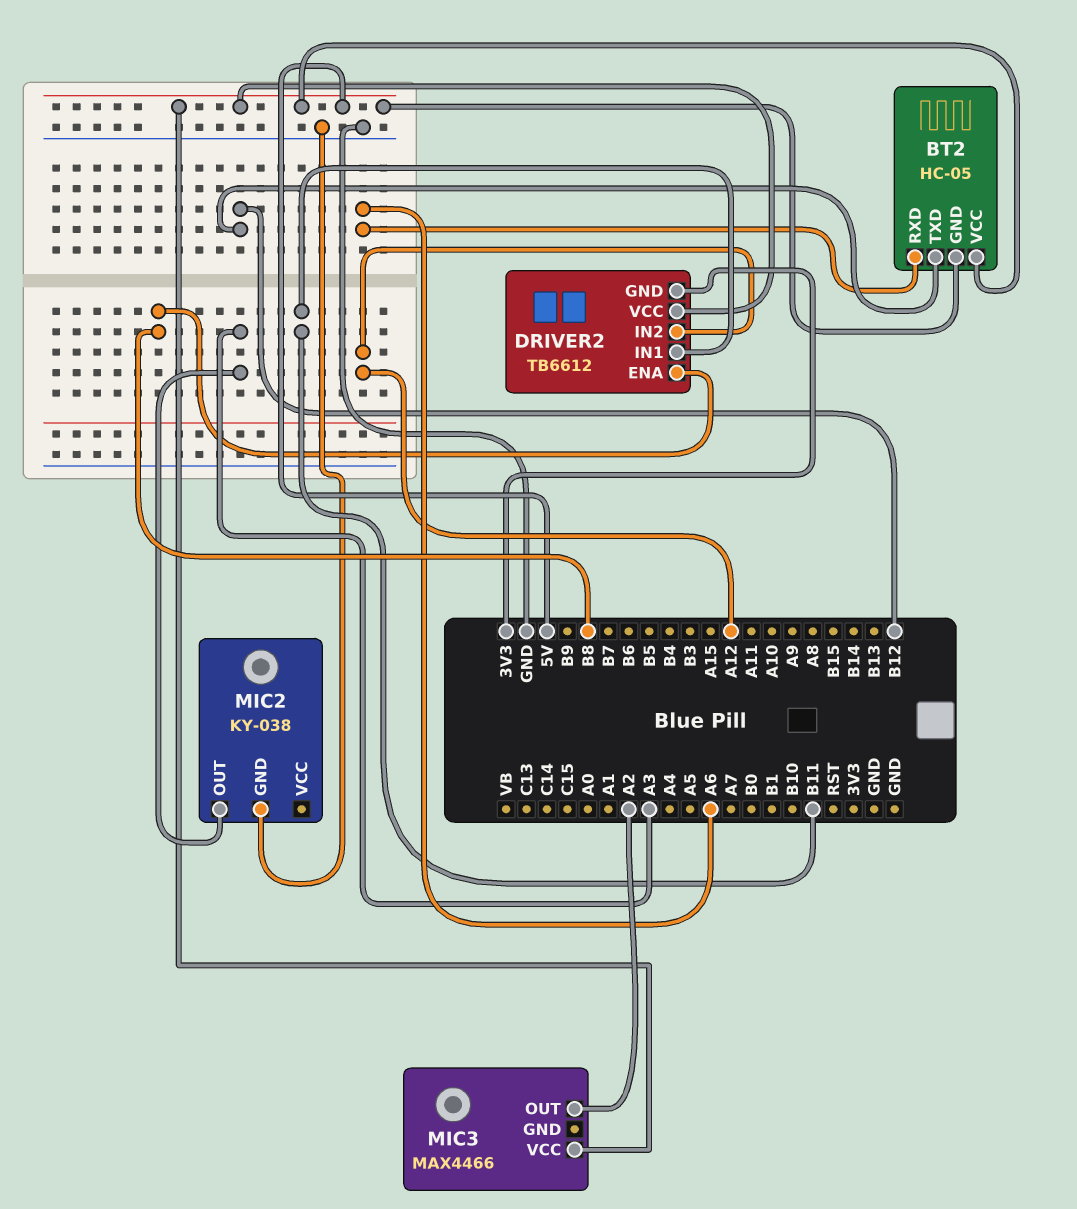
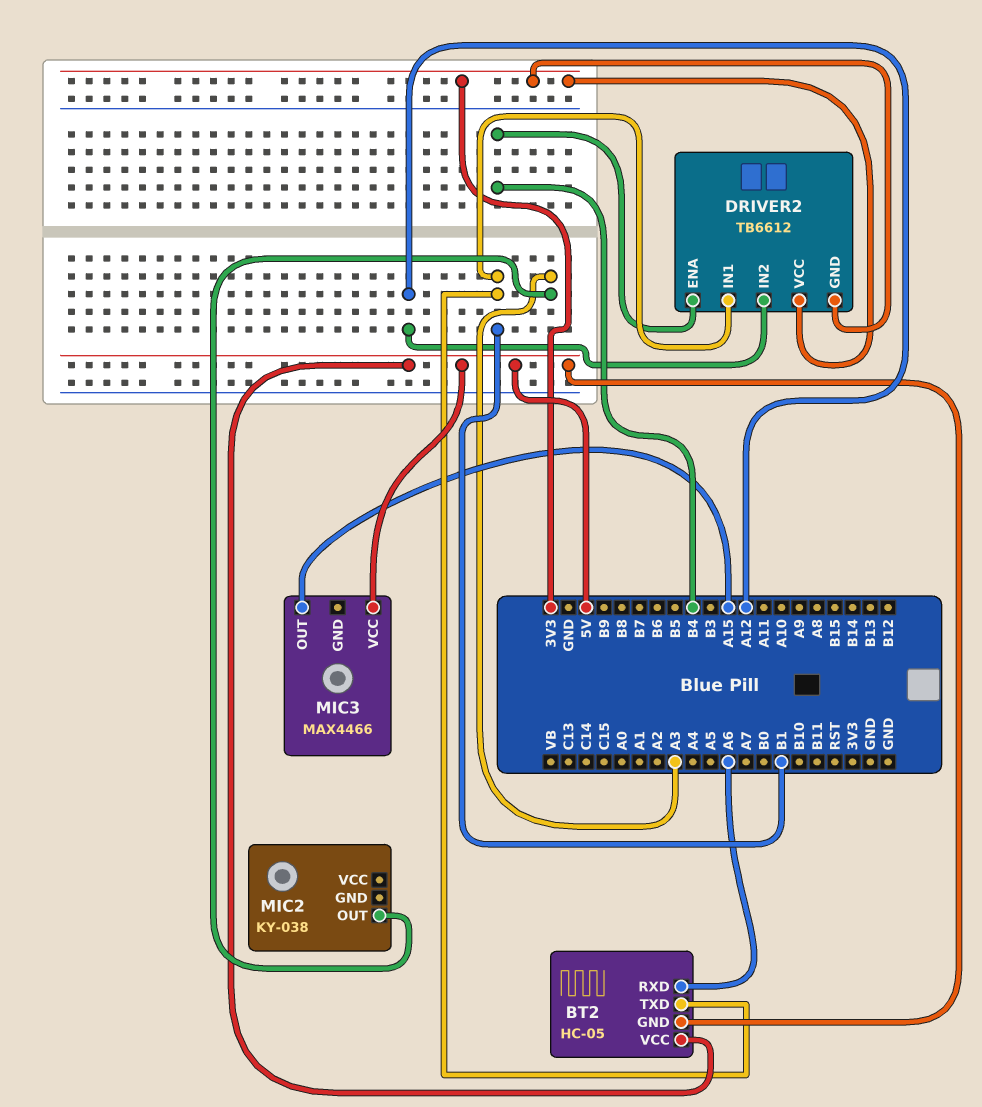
BT2 pin TXD: B12 -> B1
DRIVER2 pin ENA: B8 -> B4
DRIVER2 pin IN1: B11 -> B1
DRIVER2 pin VCC: 5V -> 3V3
MIC2 pin GND: GND -> none
MIC3 pin OUT: A2 -> A15

